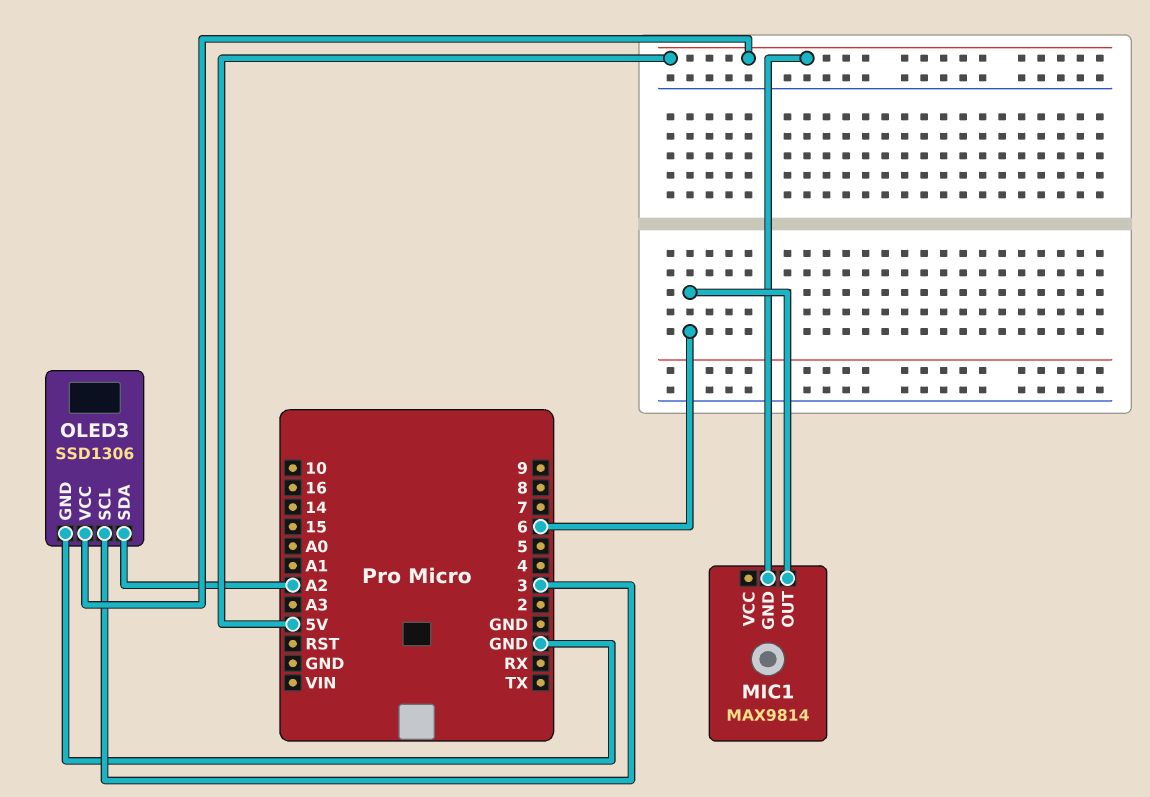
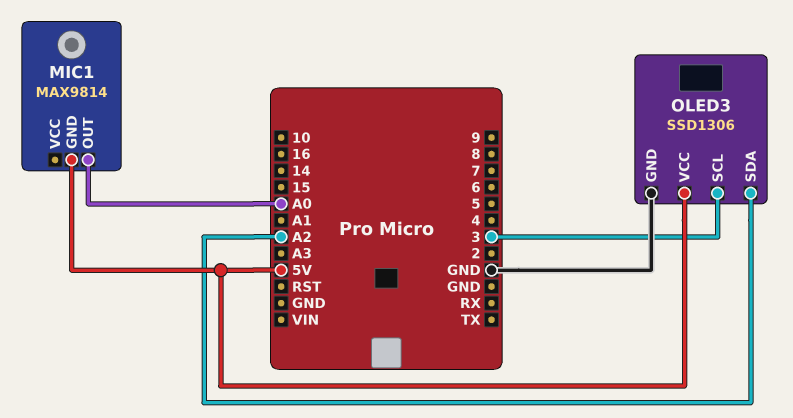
MIC1 pin OUT: 6 -> A0

